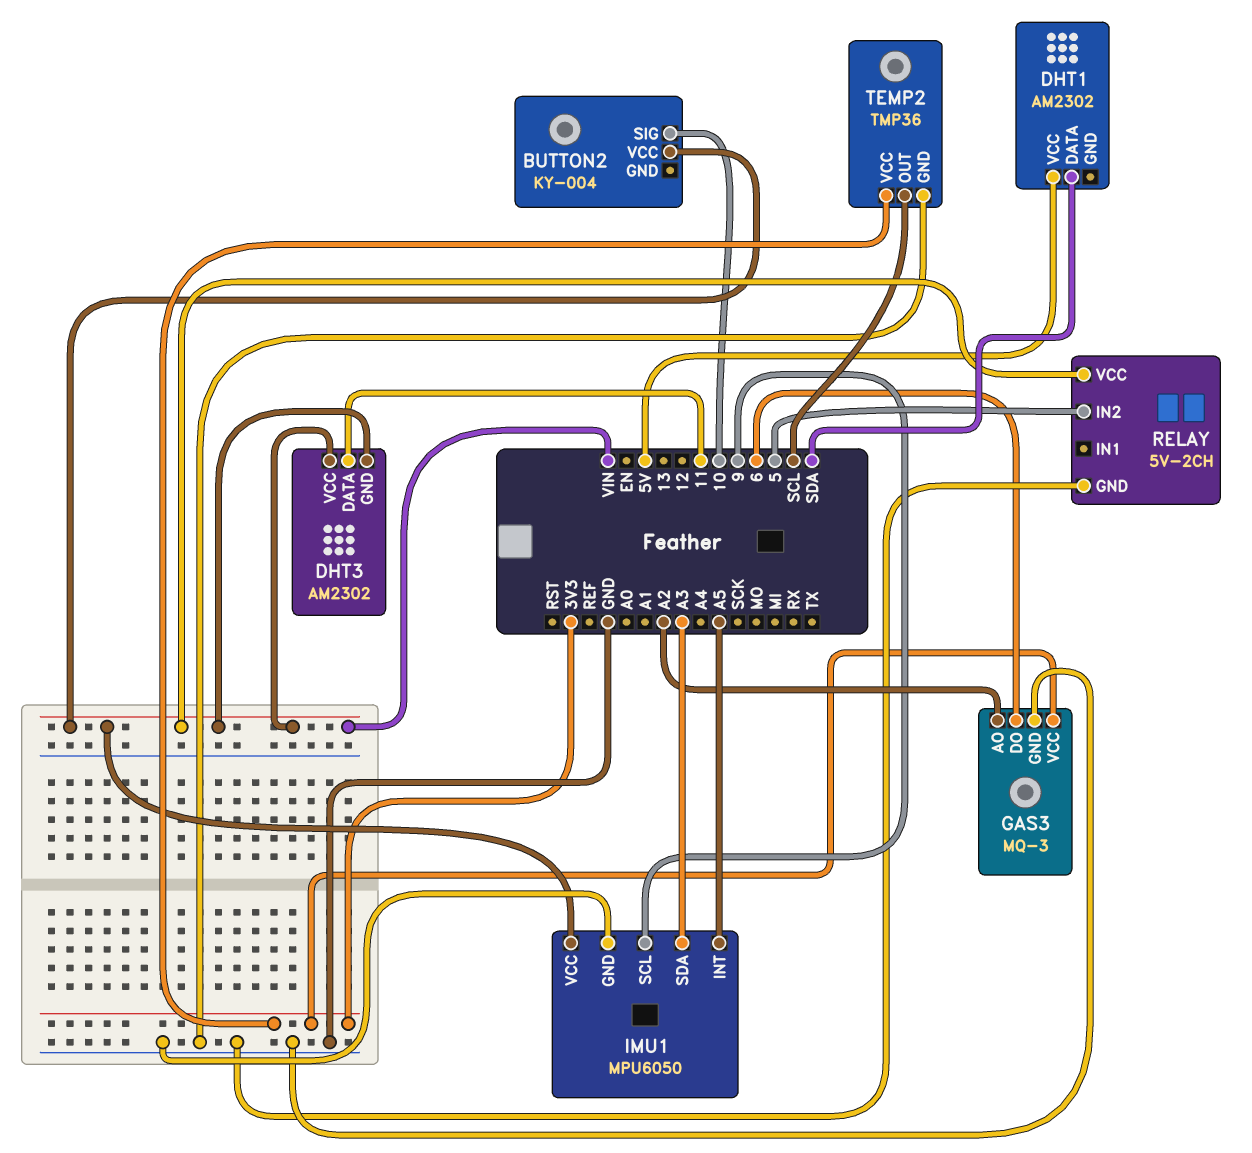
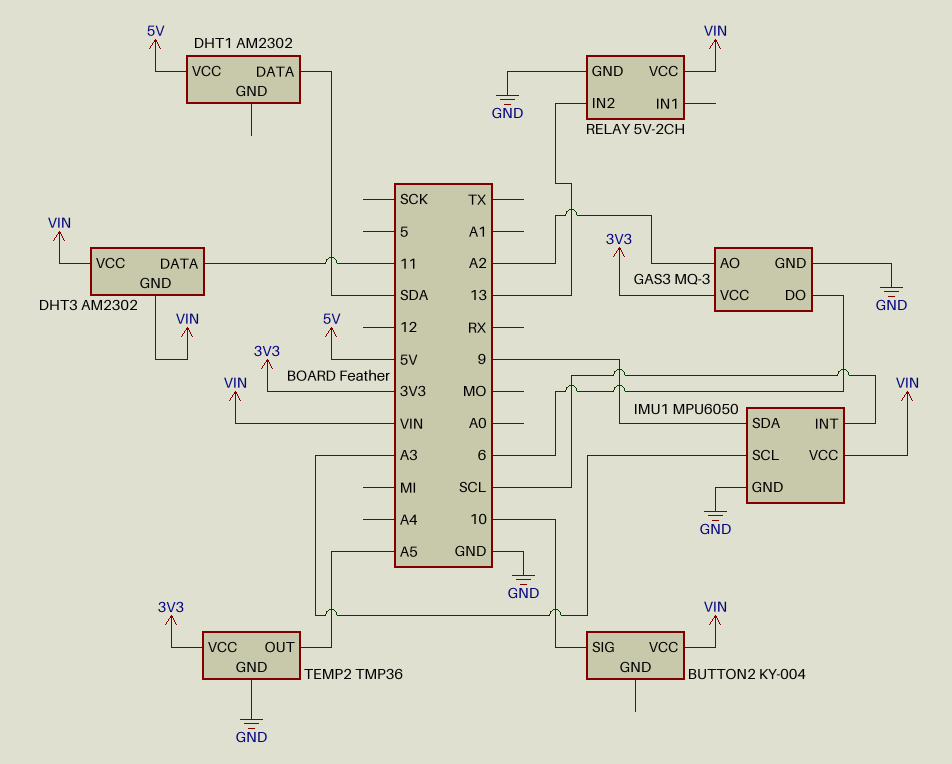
IMU1 pin INT: A5 -> SCL
IMU1 pin SCL: 9 -> A3
IMU1 pin SDA: A3 -> 9
RELAY pin IN2: 5 -> 13
TEMP2 pin OUT: SCL -> A5

